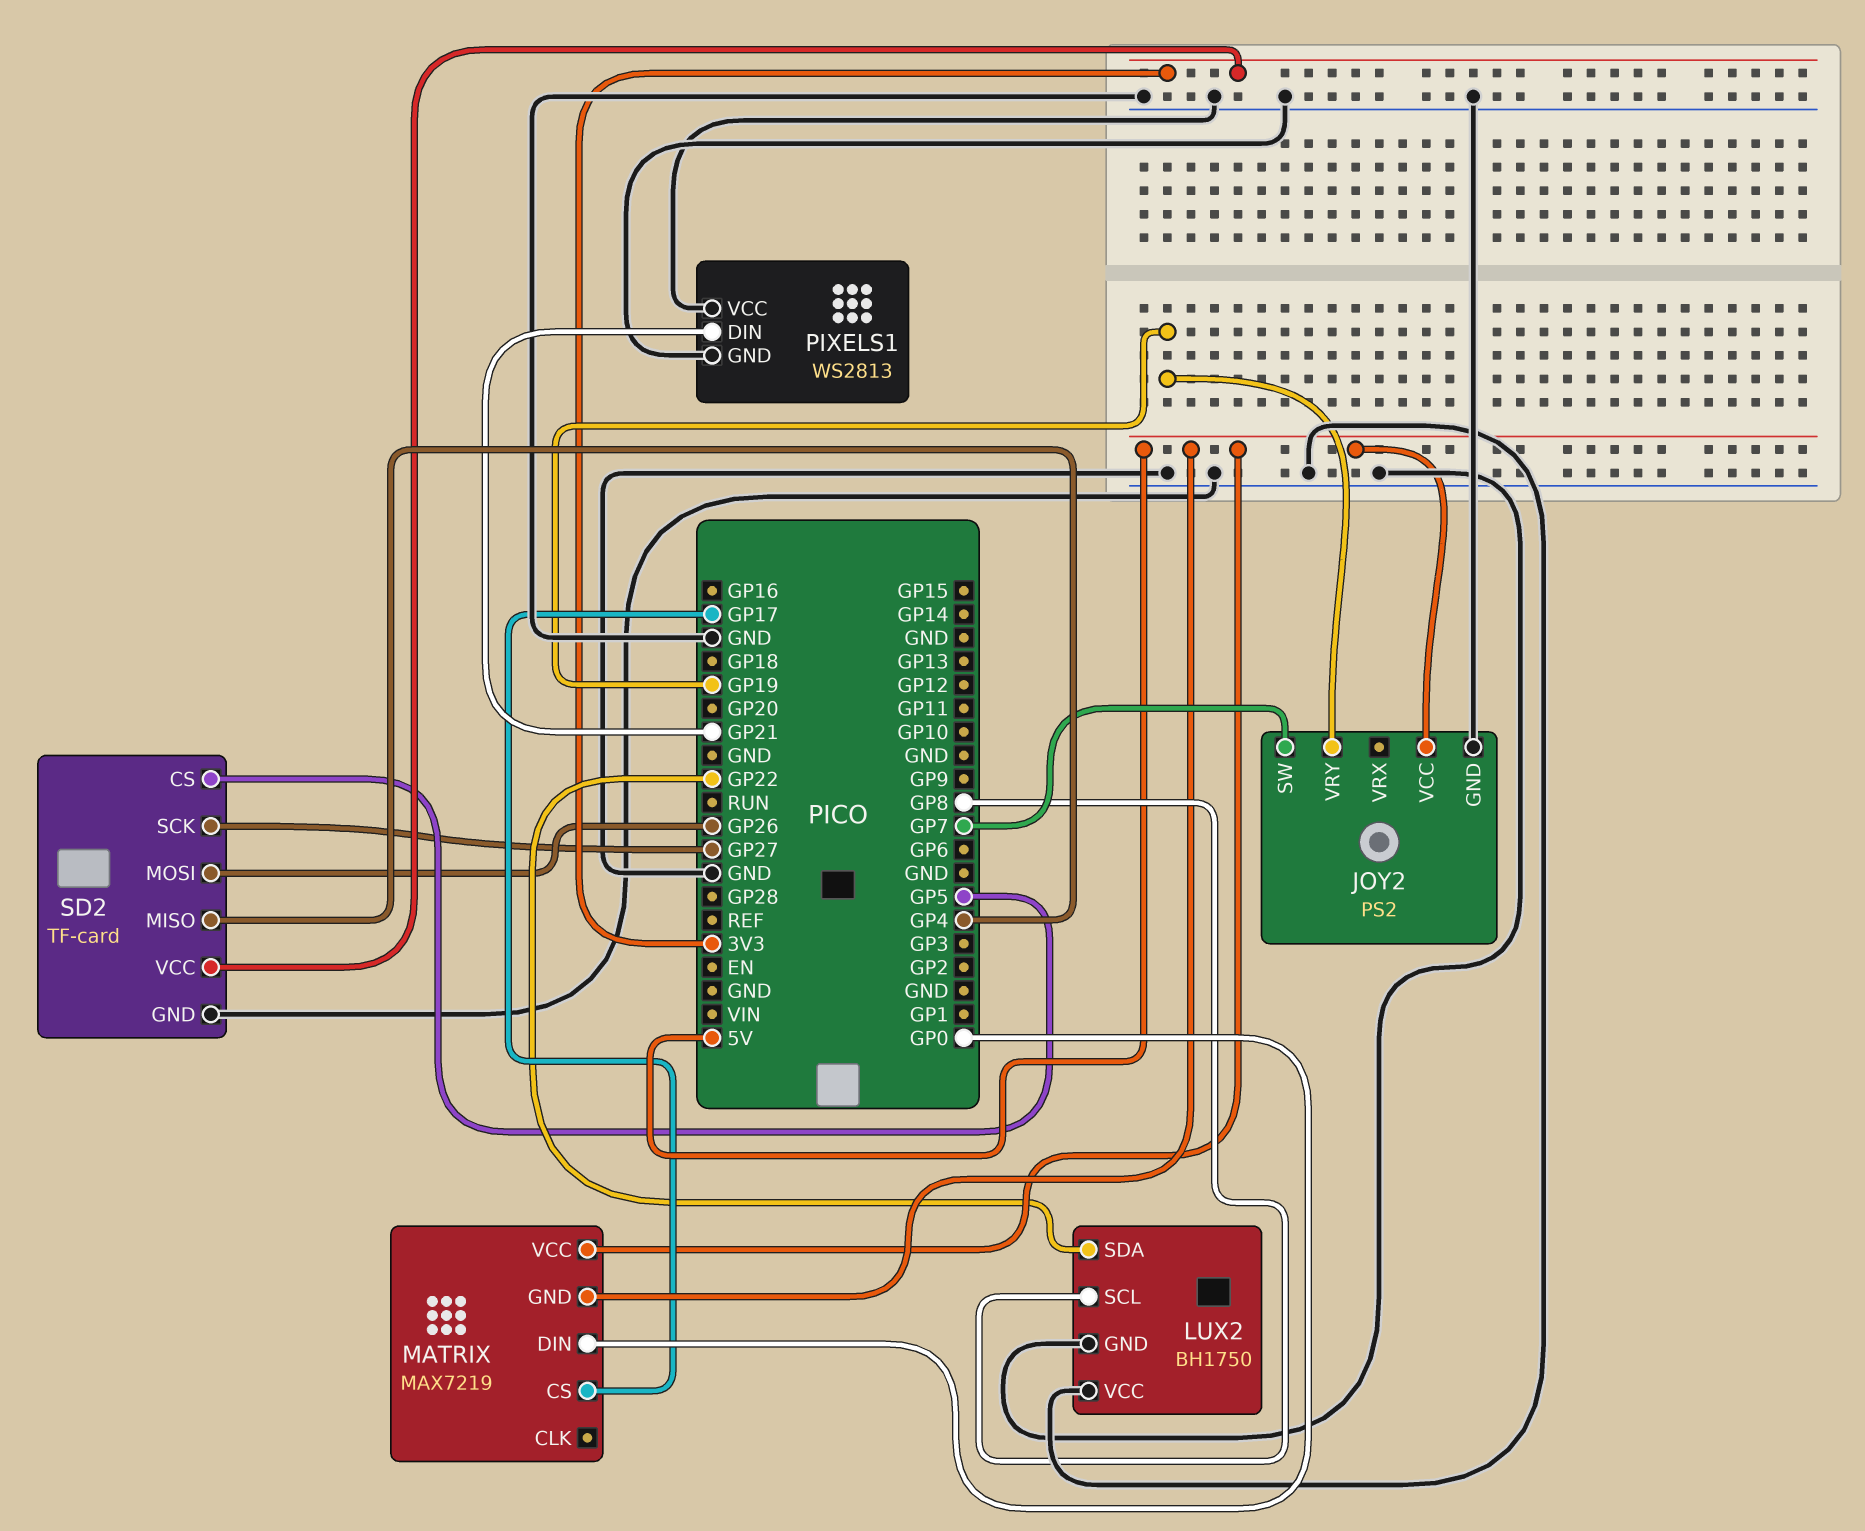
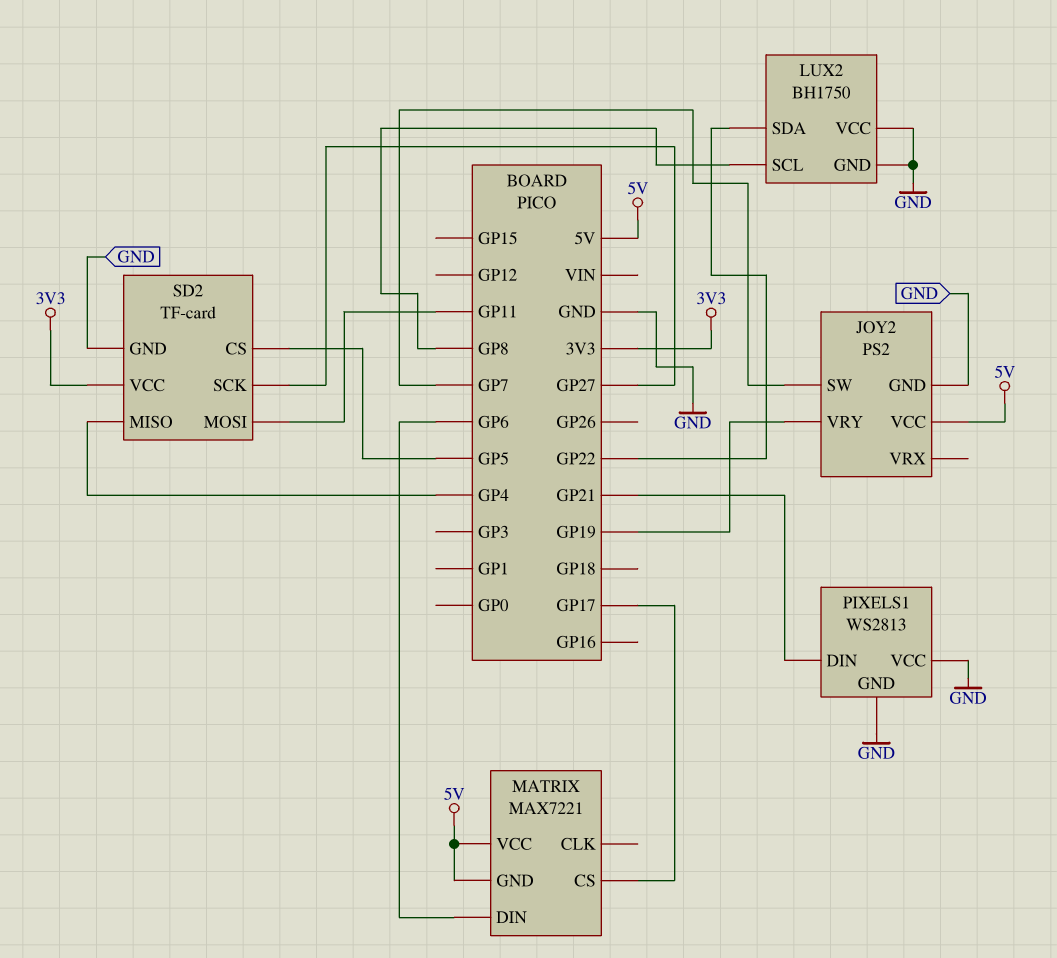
MATRIX: MAX7219 -> MAX7221
MATRIX pin DIN: GP0 -> GP6
SD2 pin MOSI: GP26 -> GP11

